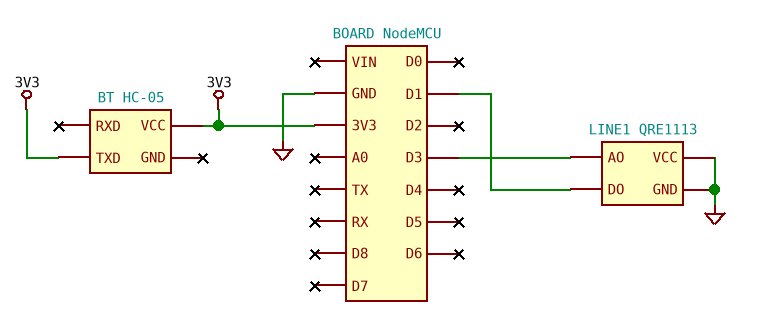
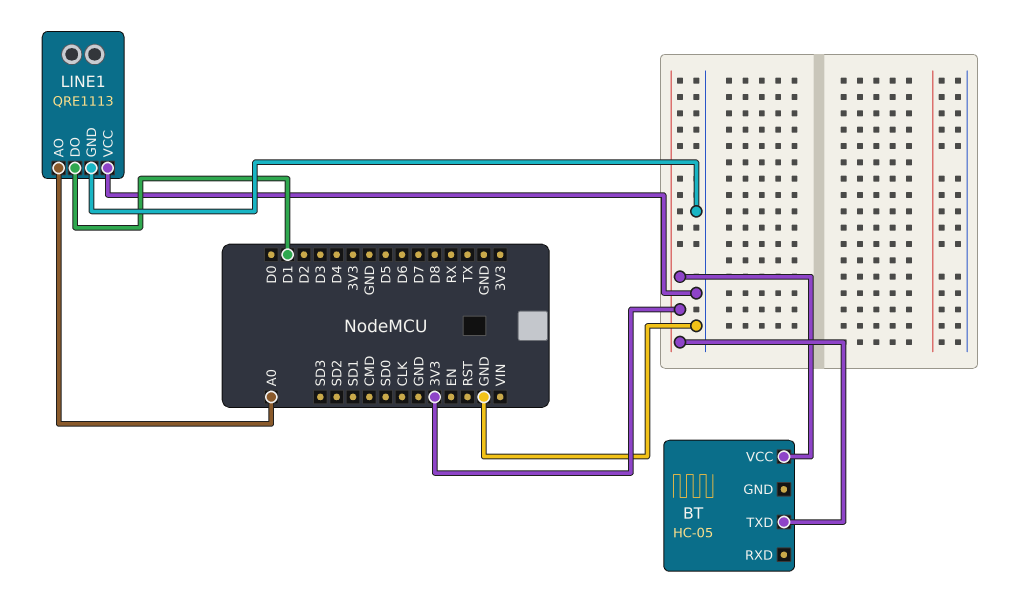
LINE1 pin AO: D3 -> A0

